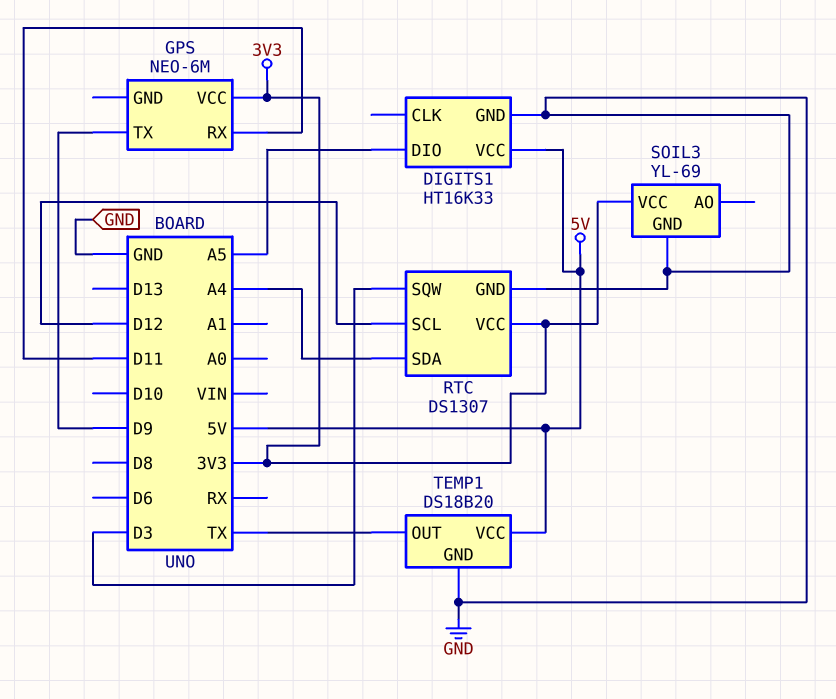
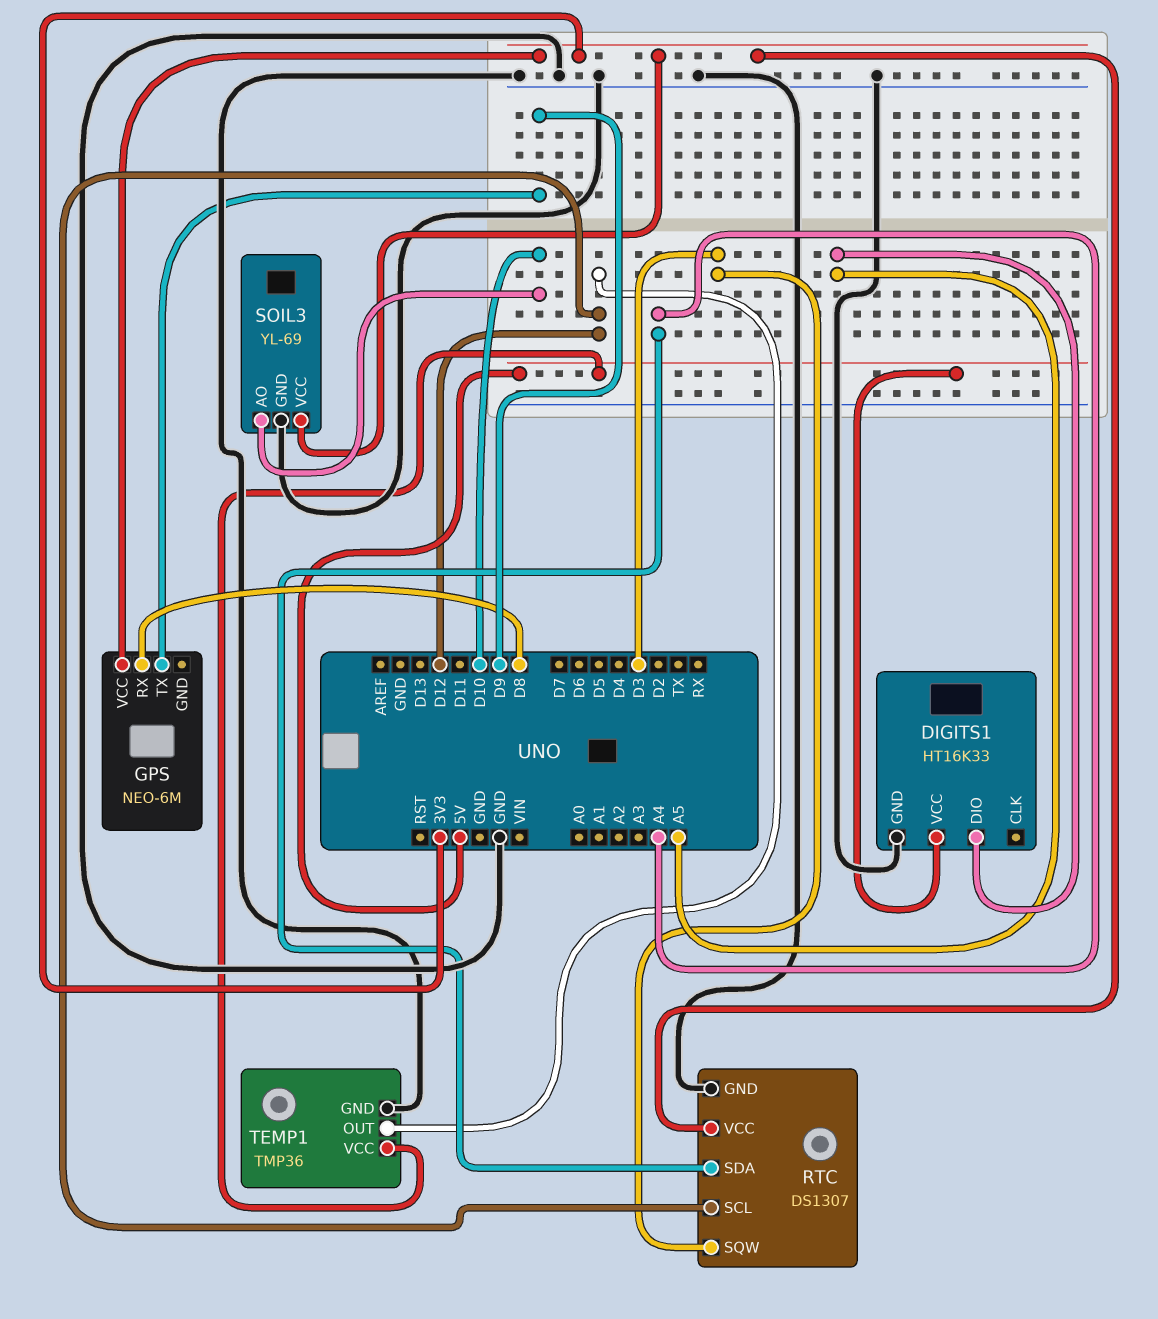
GPS pin RX: D11 -> D8
SOIL3 pin AO: none -> D10
TEMP1: DS18B20 -> TMP36
TEMP1 pin OUT: TX -> D12

